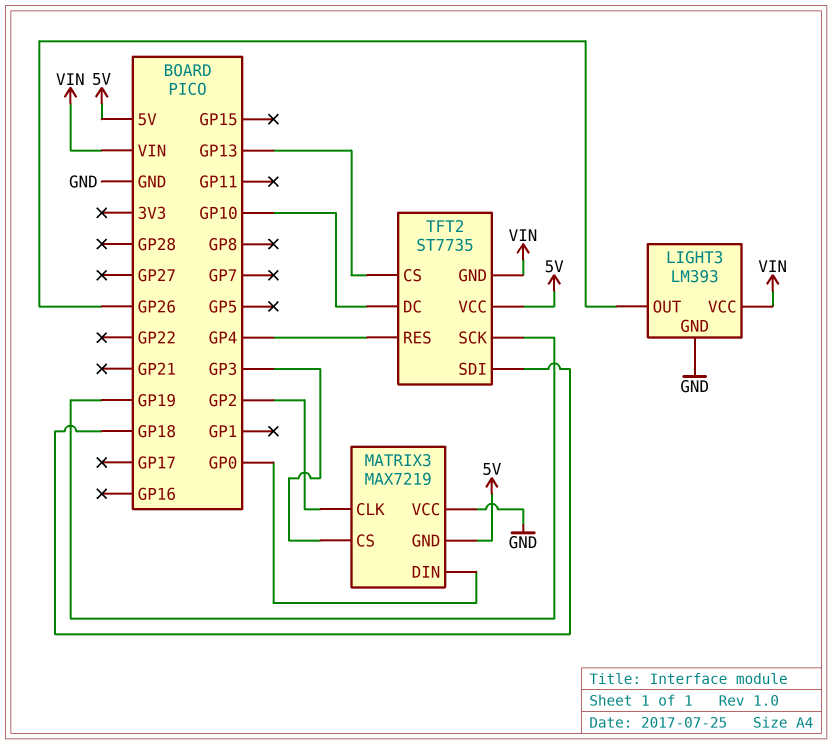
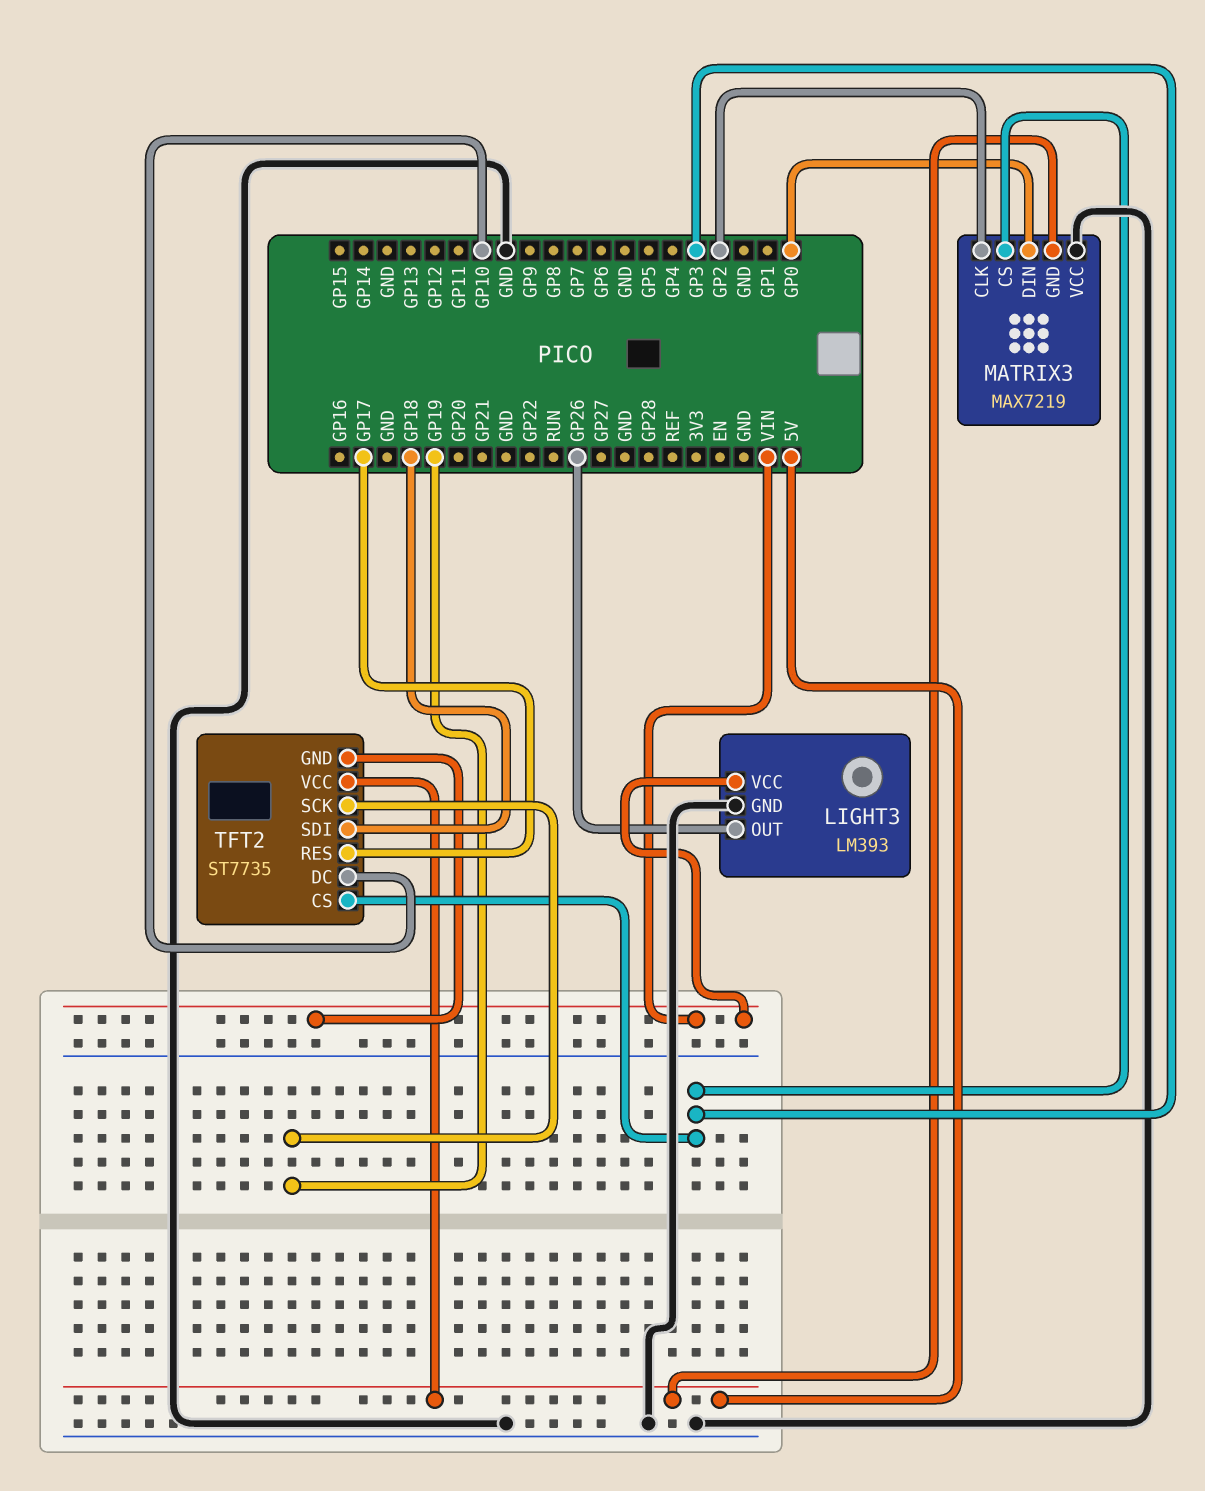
TFT2 pin CS: GP13 -> GP3
TFT2 pin RES: GP4 -> GP17

